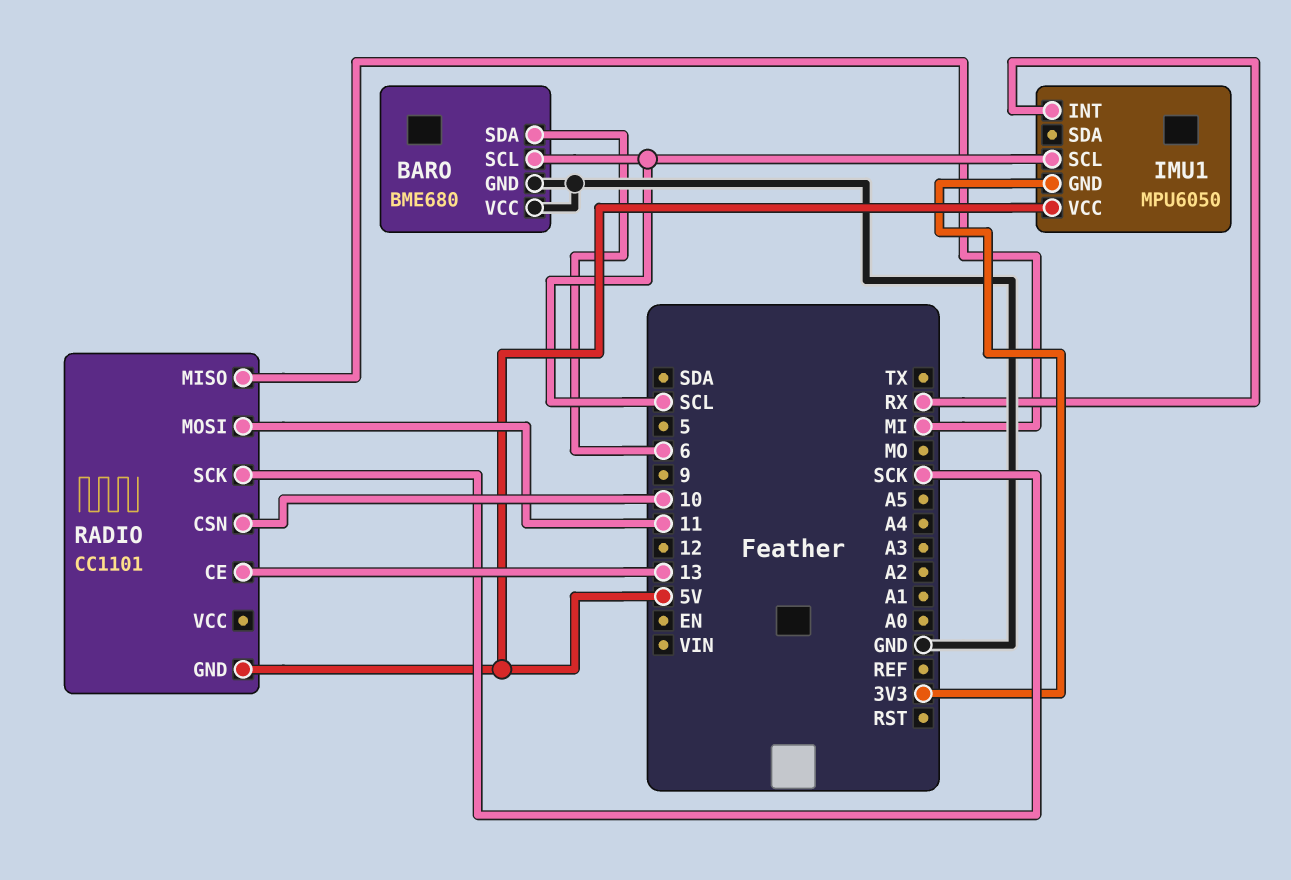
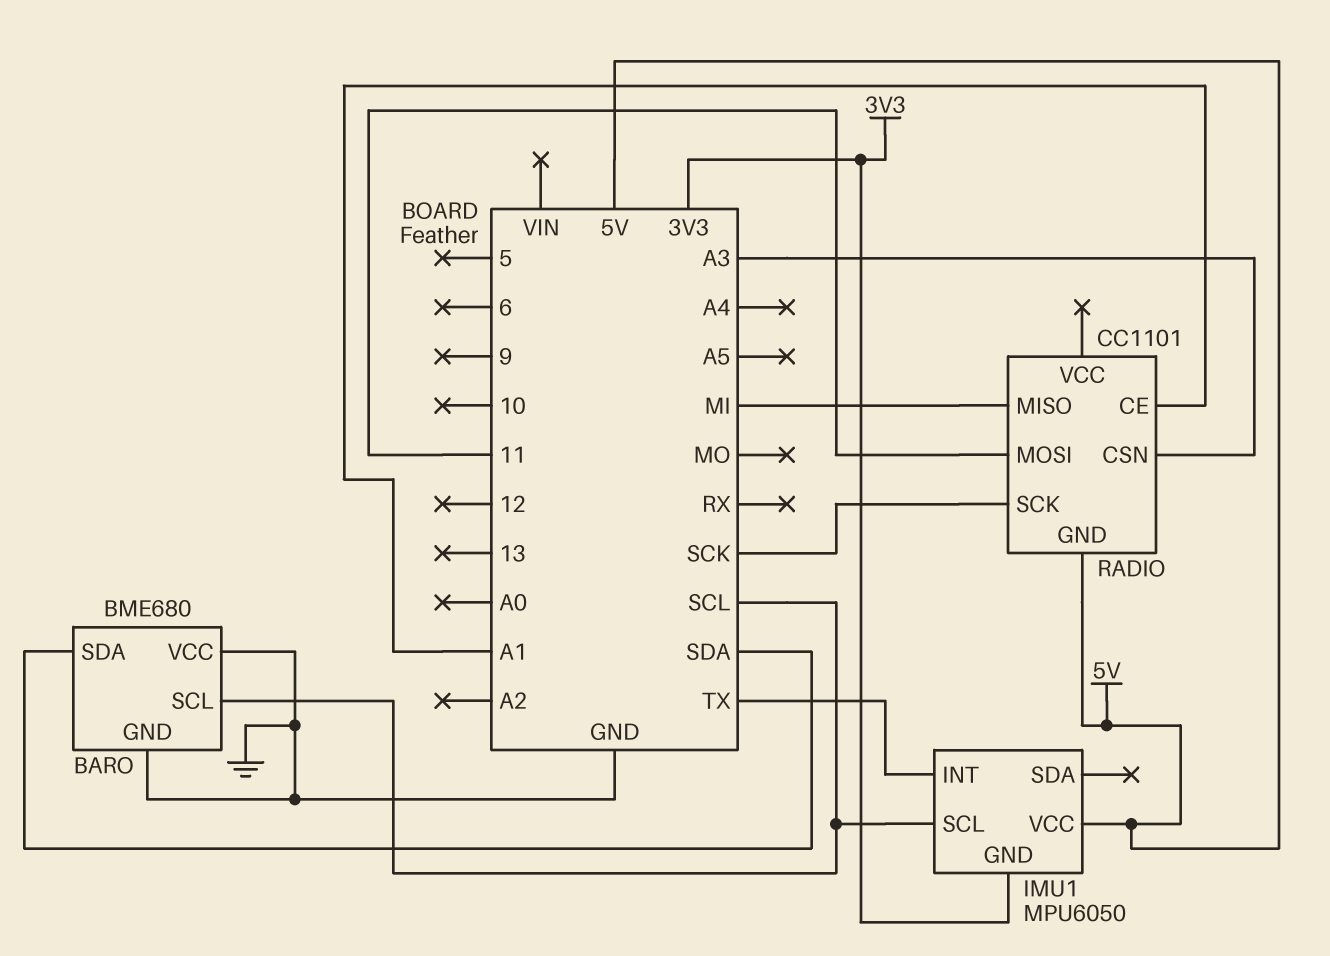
BARO pin SDA: 6 -> SDA
IMU1 pin INT: RX -> TX
RADIO pin CE: 13 -> A1
RADIO pin CSN: 10 -> A3

